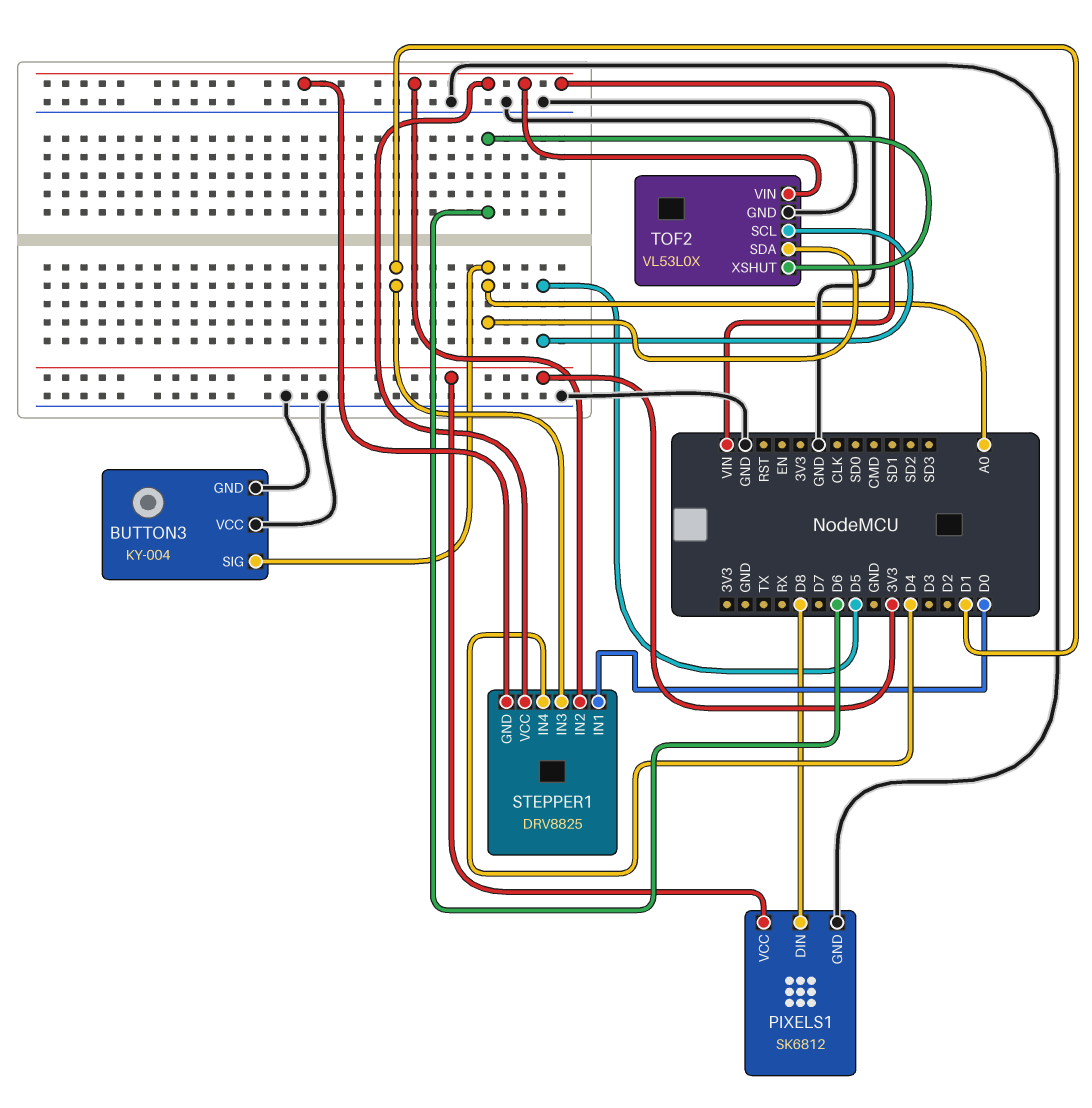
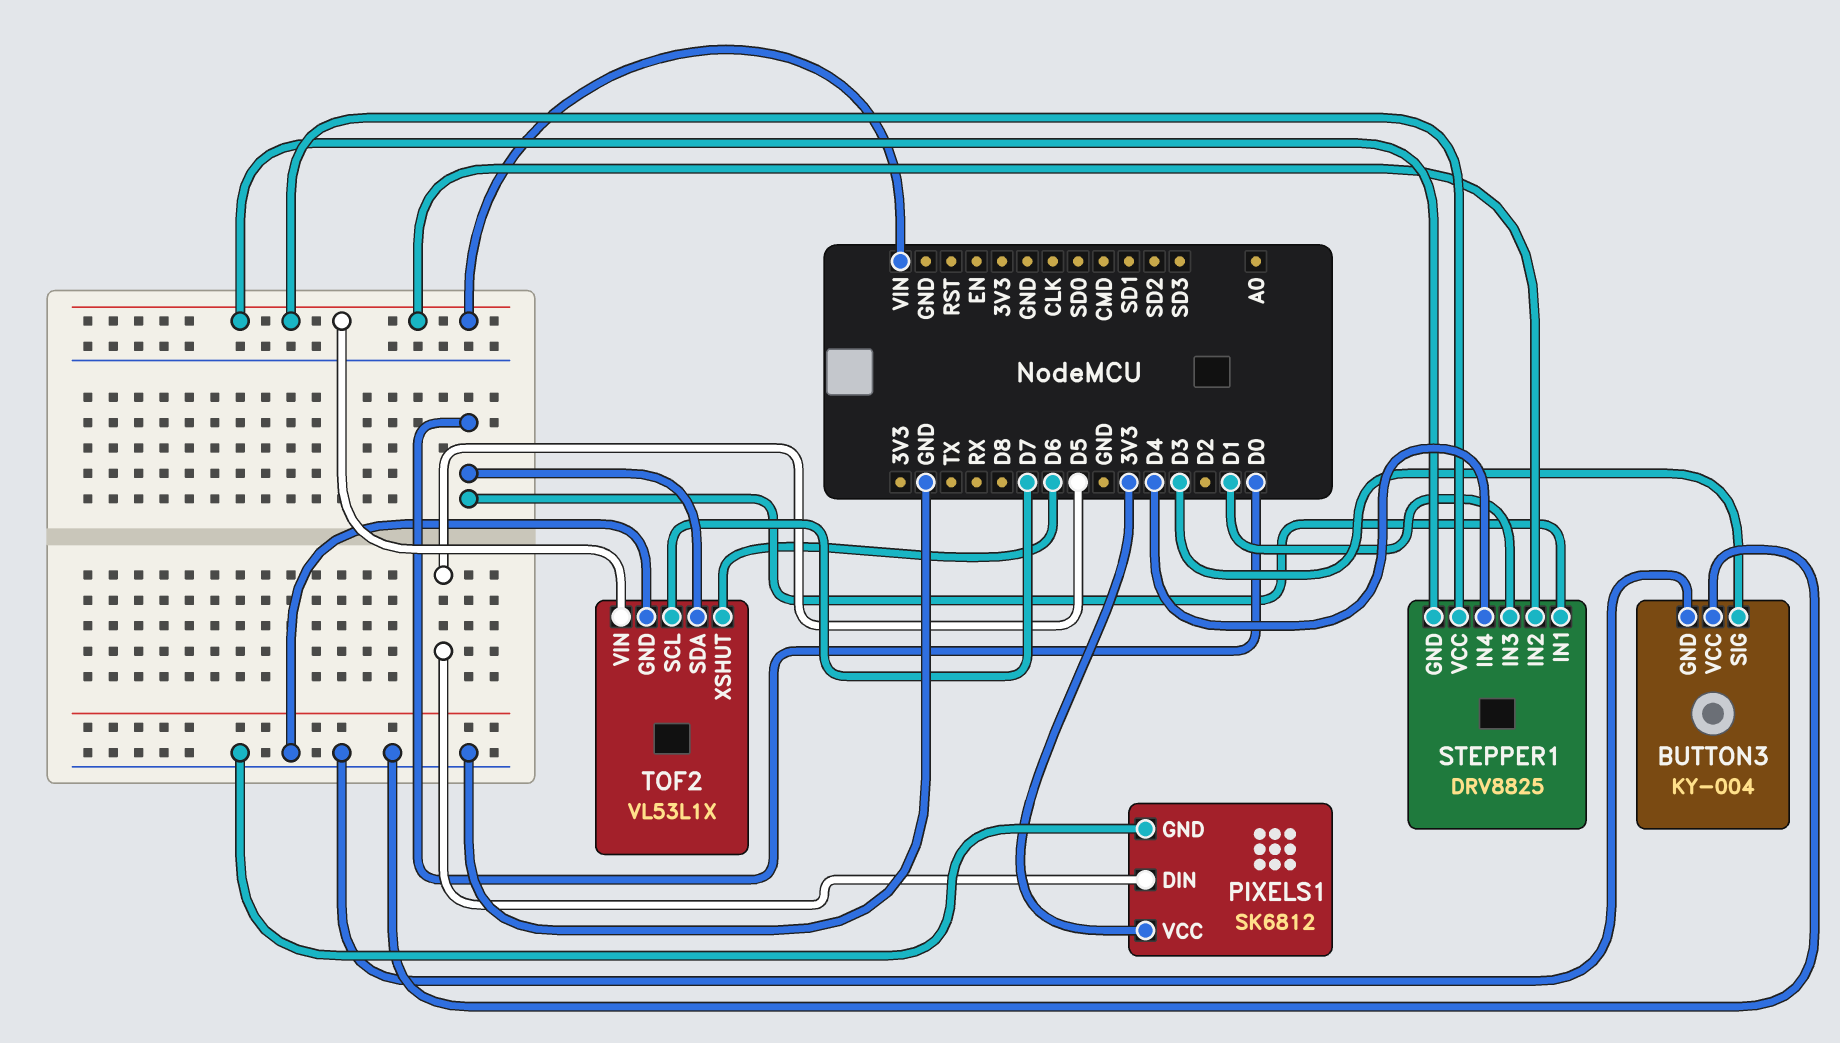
BUTTON3 pin SIG: A0 -> D3
PIXELS1 pin DIN: D8 -> D5
TOF2: VL53L0X -> VL53L1X
TOF2 pin SCL: D5 -> D7
TOF2 pin SDA: A0 -> D0

